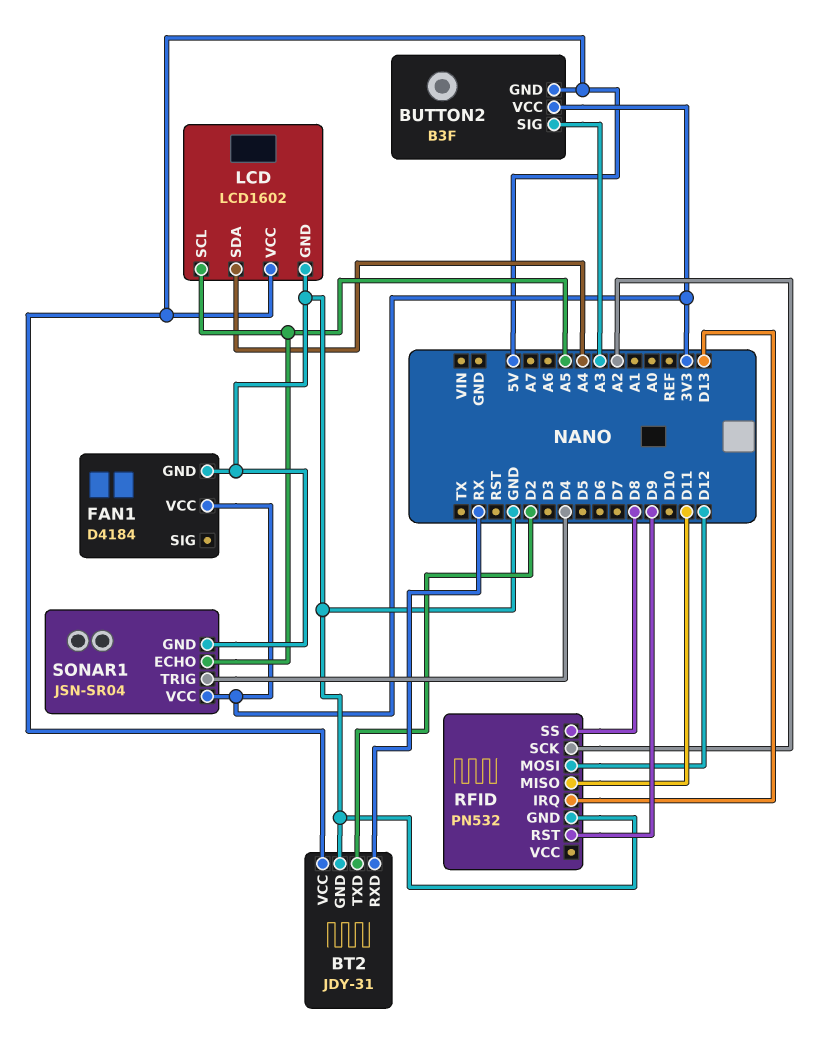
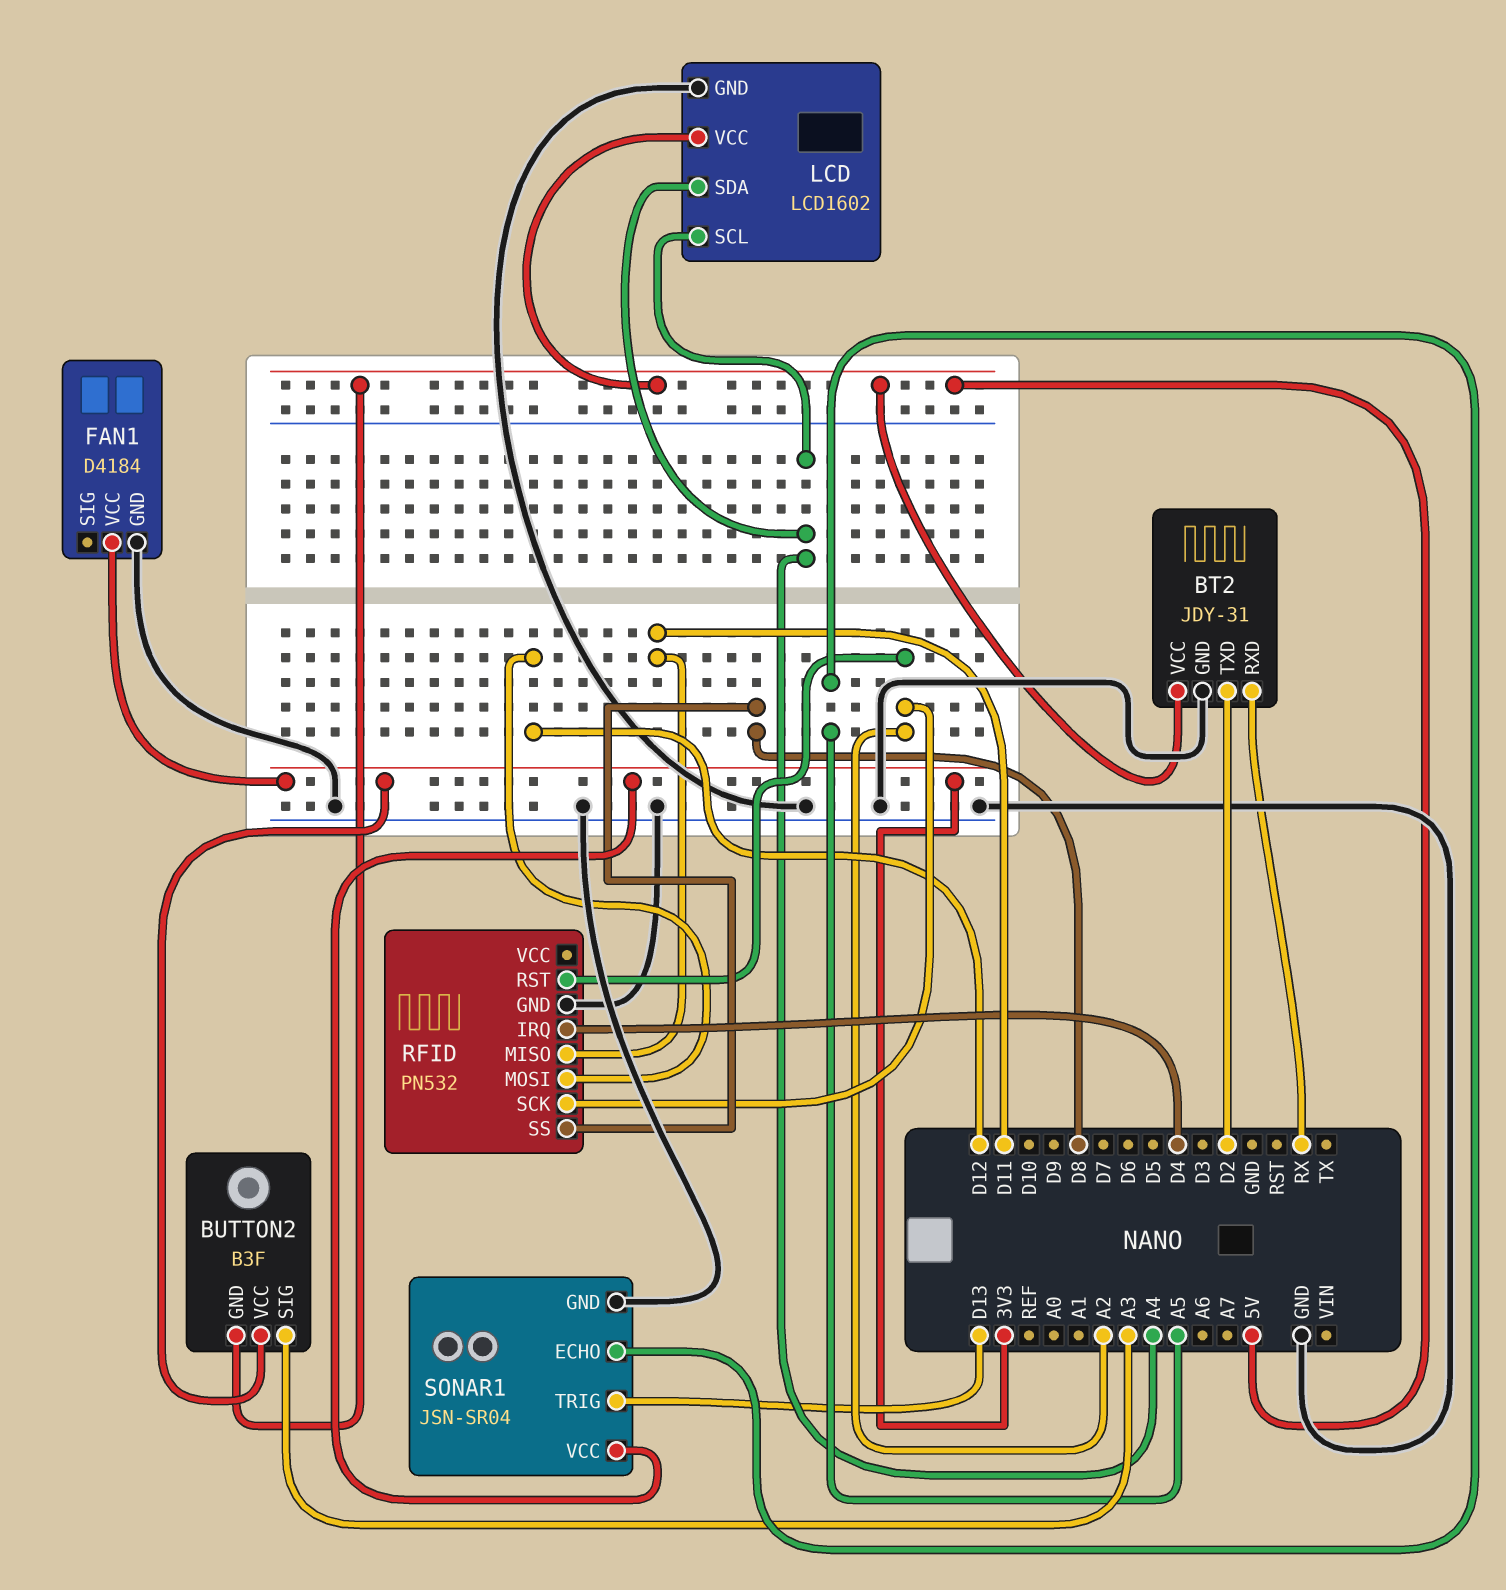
LCD pin SCL: A5 -> A4
RFID pin IRQ: D13 -> D4
RFID pin RST: D9 -> A2
SONAR1 pin TRIG: D4 -> D13

